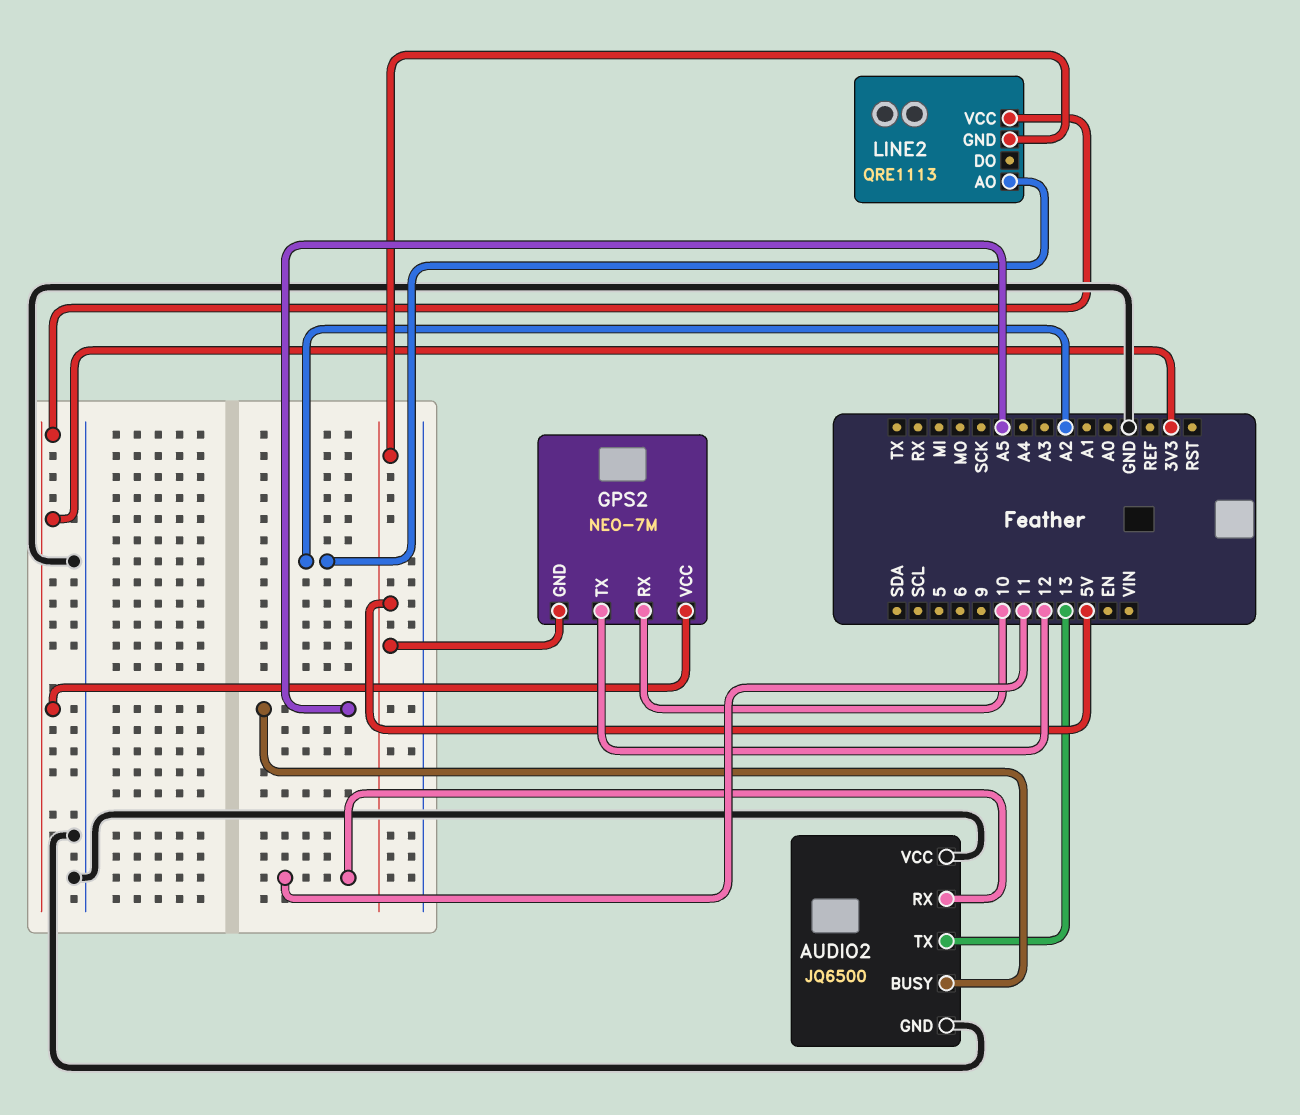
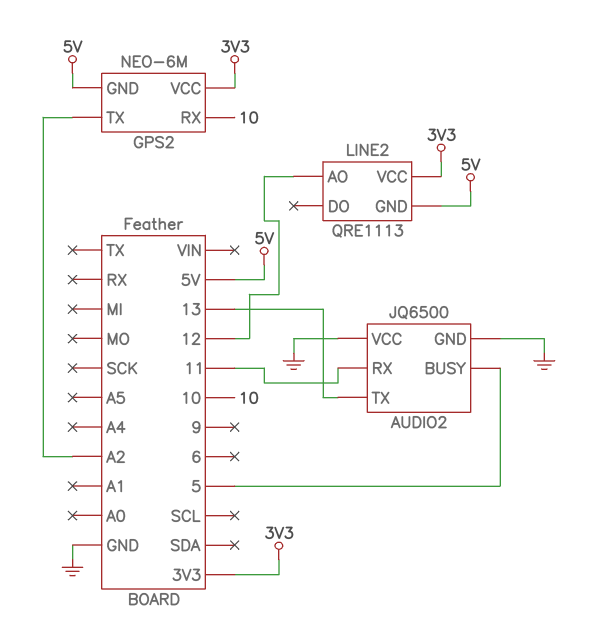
AUDIO2 pin BUSY: A5 -> 5
GPS2: NEO-7M -> NEO-6M
GPS2 pin TX: 12 -> A2
LINE2 pin AO: A2 -> 12

